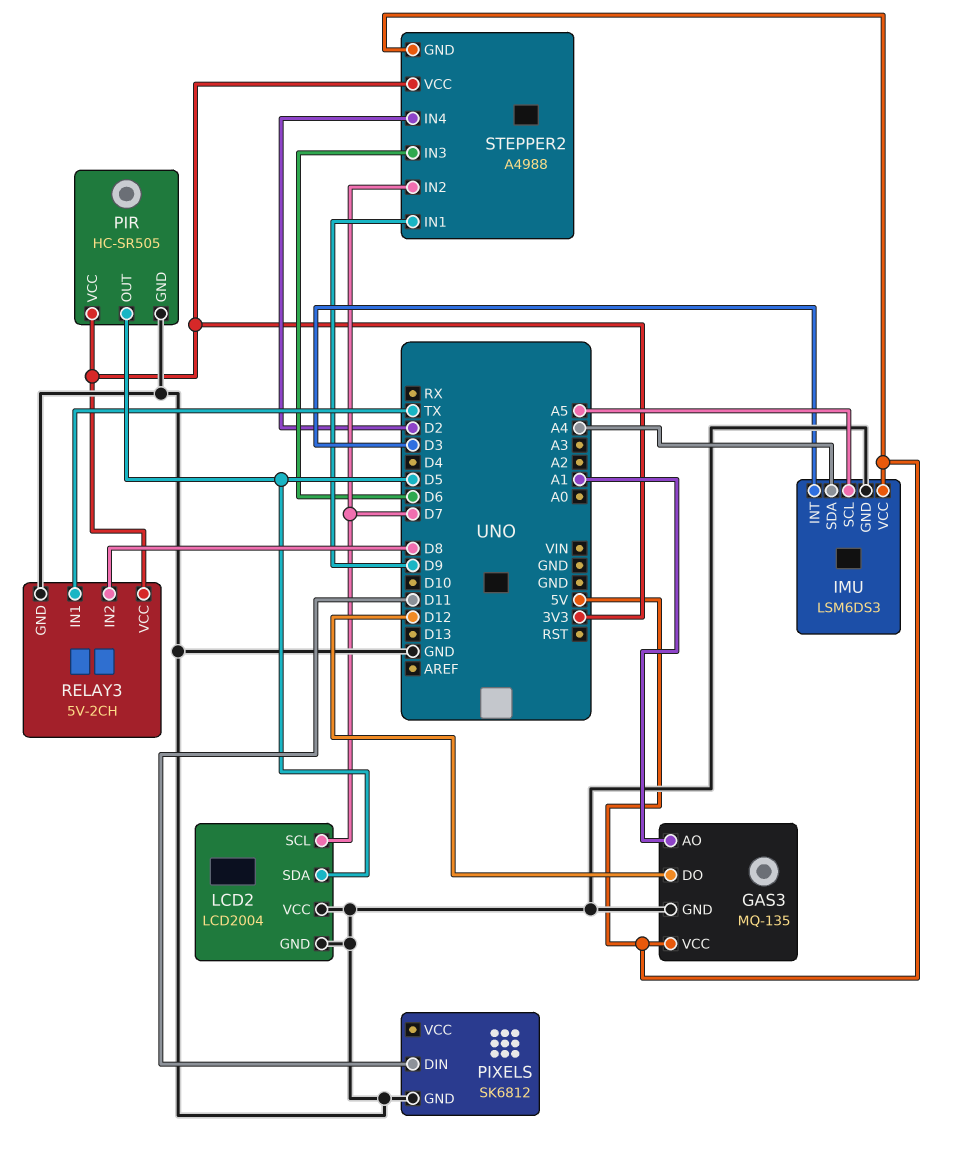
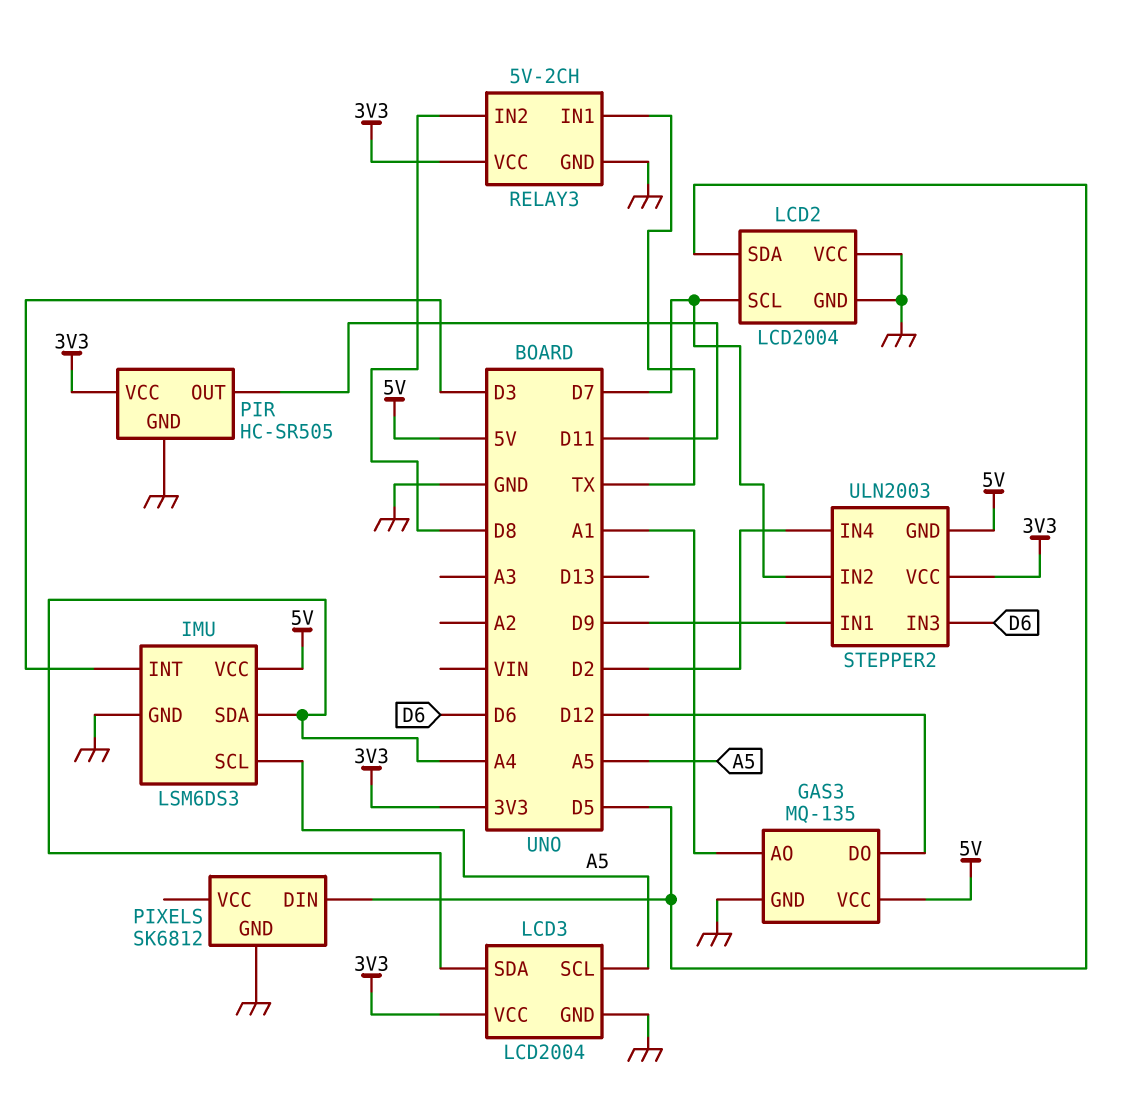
LCD3: none -> LCD2004
LCD3 pin GND: none -> GND
LCD3 pin SCL: none -> A5
LCD3 pin SDA: none -> A4
LCD3 pin VCC: none -> 3V3
PIR pin OUT: D5 -> D11
PIXELS pin DIN: D11 -> D5
STEPPER2: A4988 -> ULN2003

